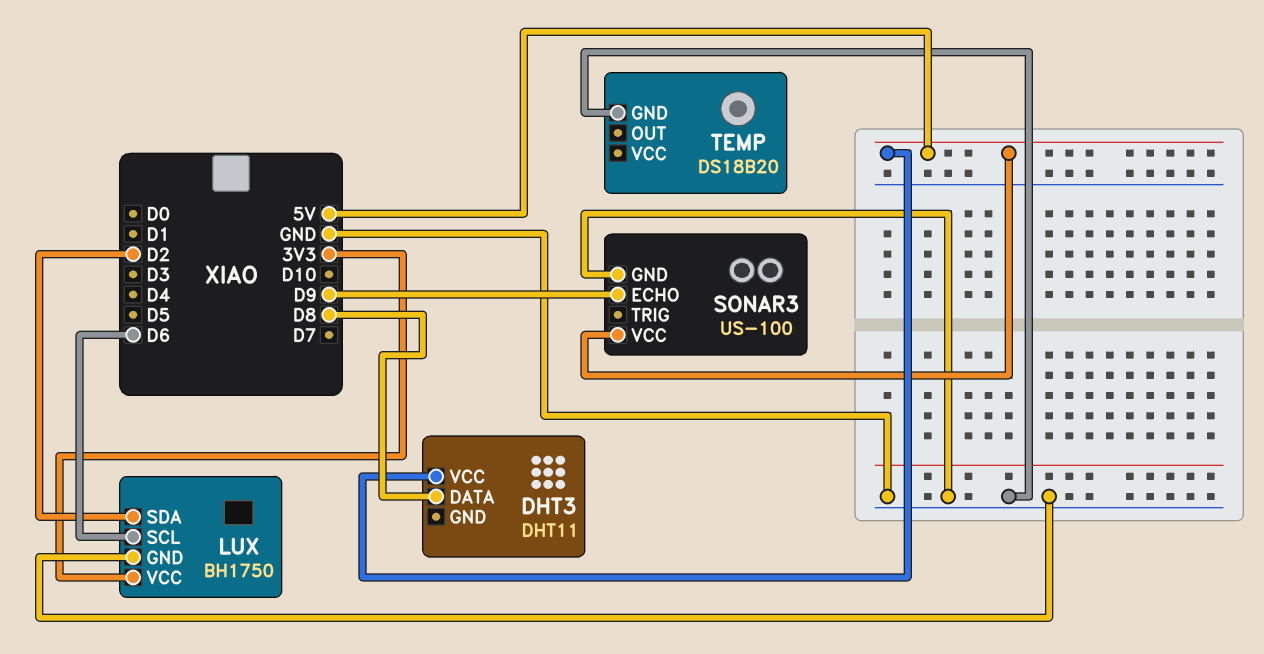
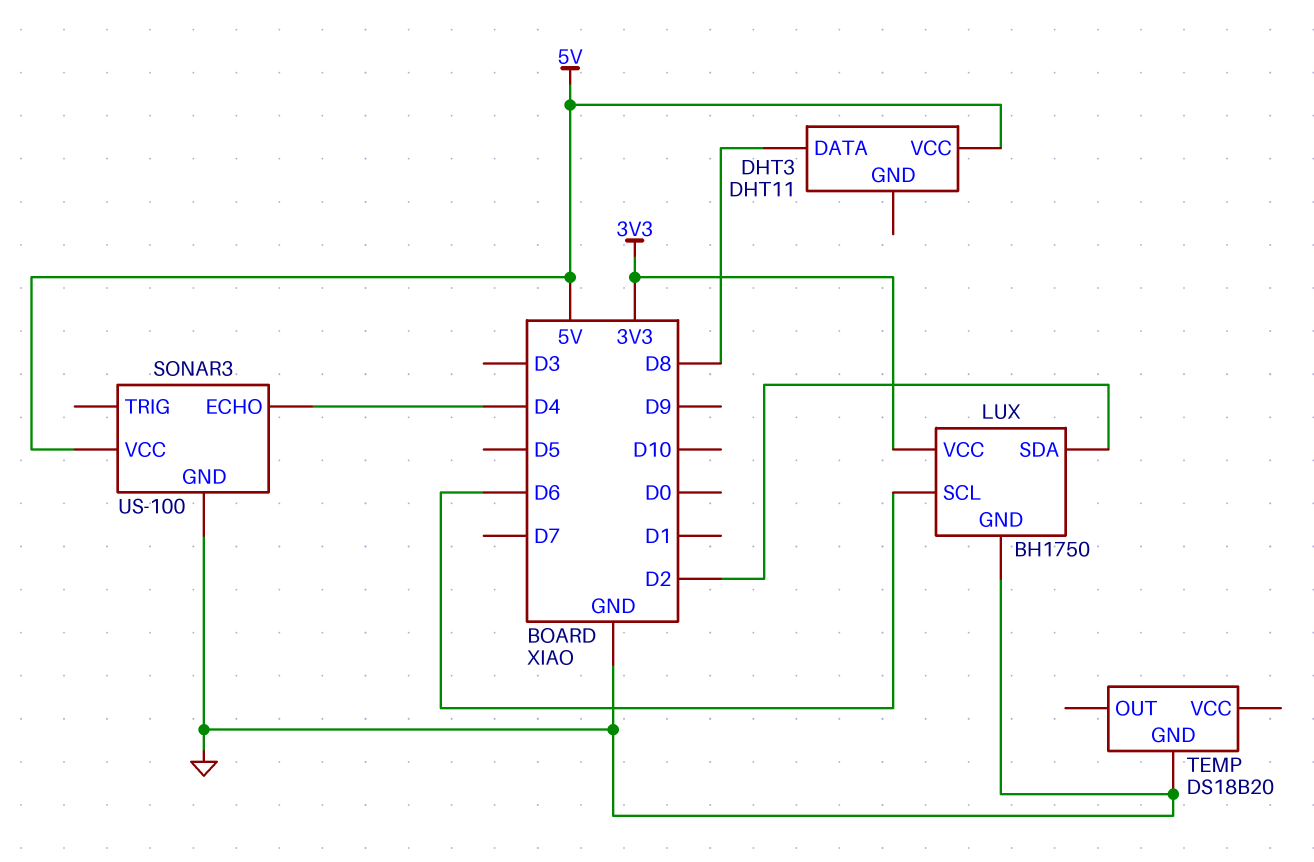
SONAR3 pin ECHO: D9 -> D4

